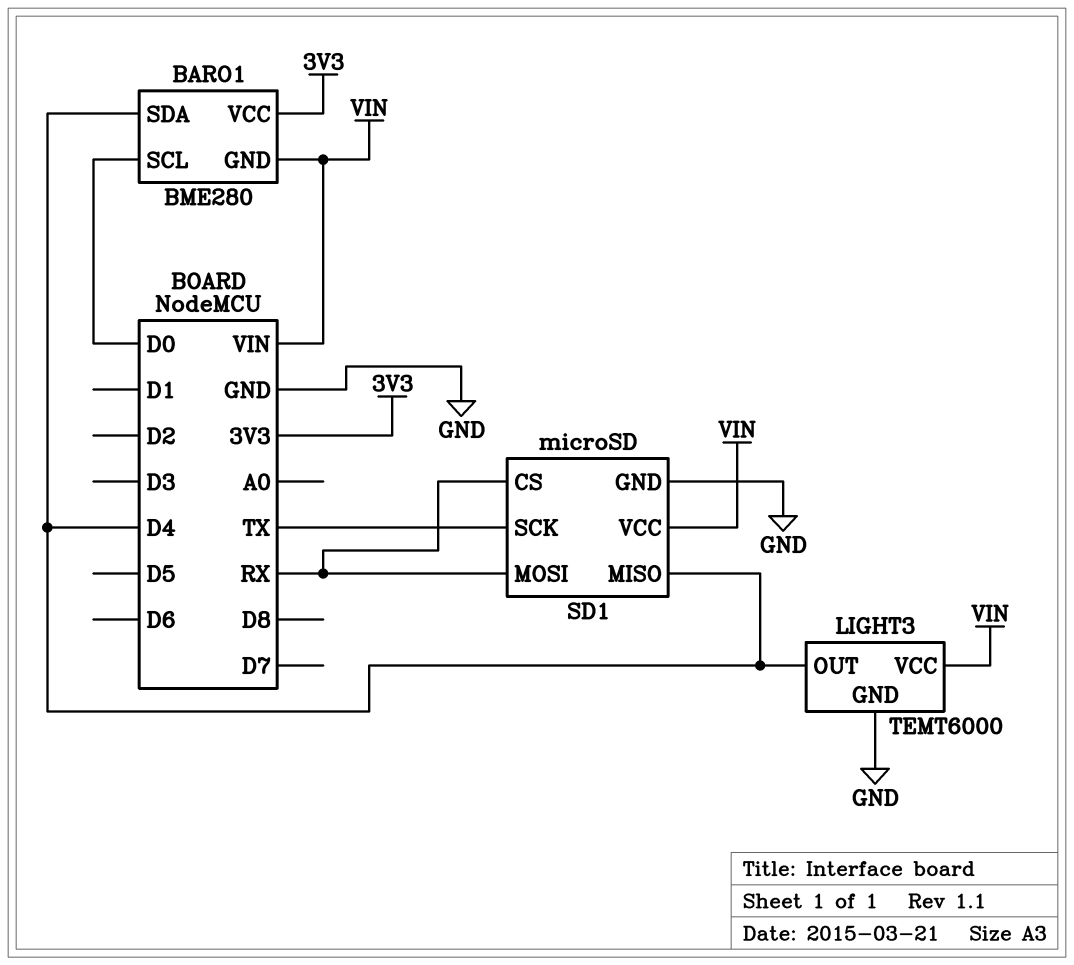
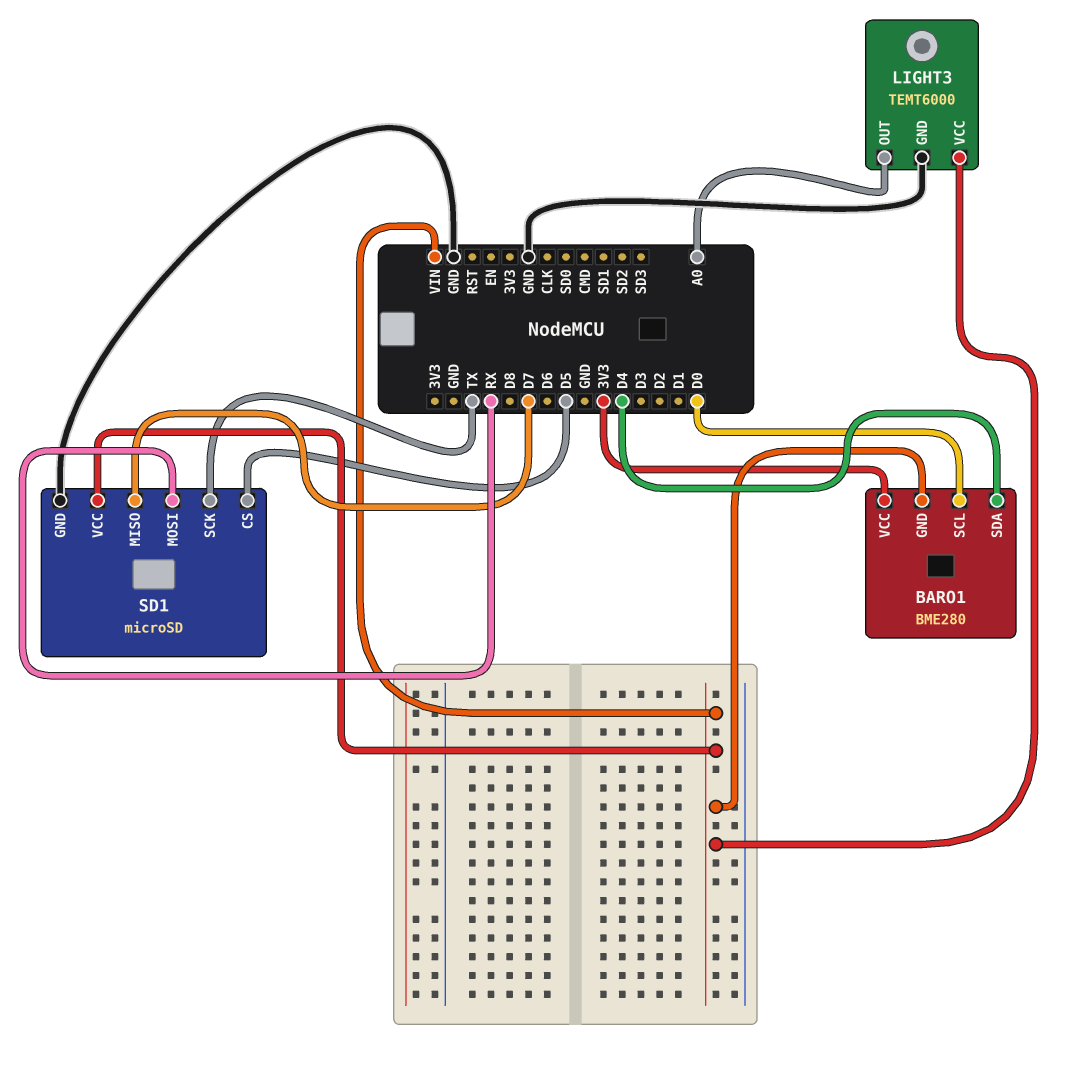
LIGHT3 pin OUT: D4 -> A0
SD1 pin CS: RX -> D5
SD1 pin MISO: D4 -> D7

